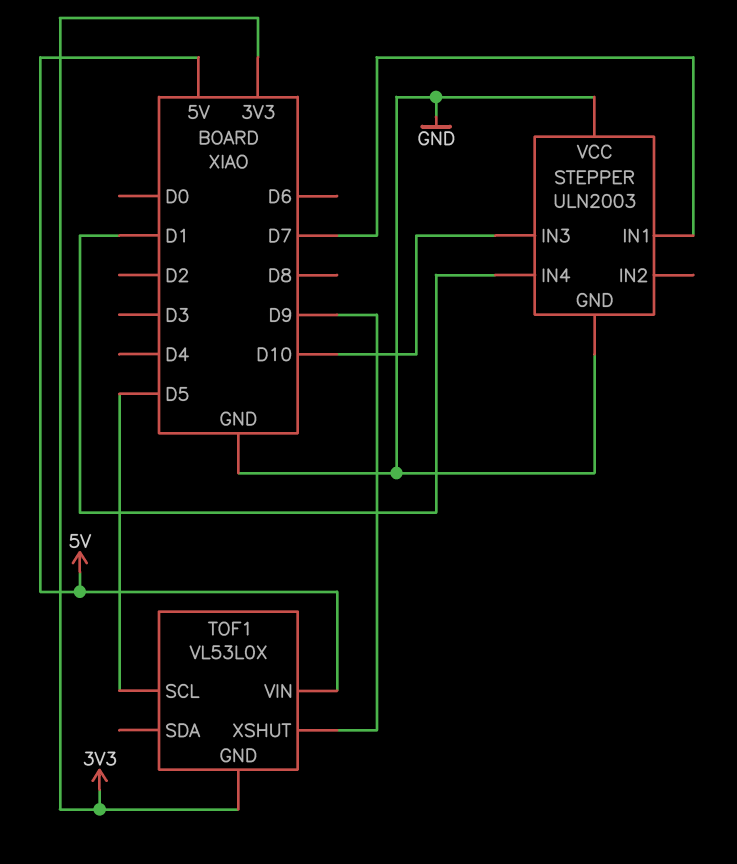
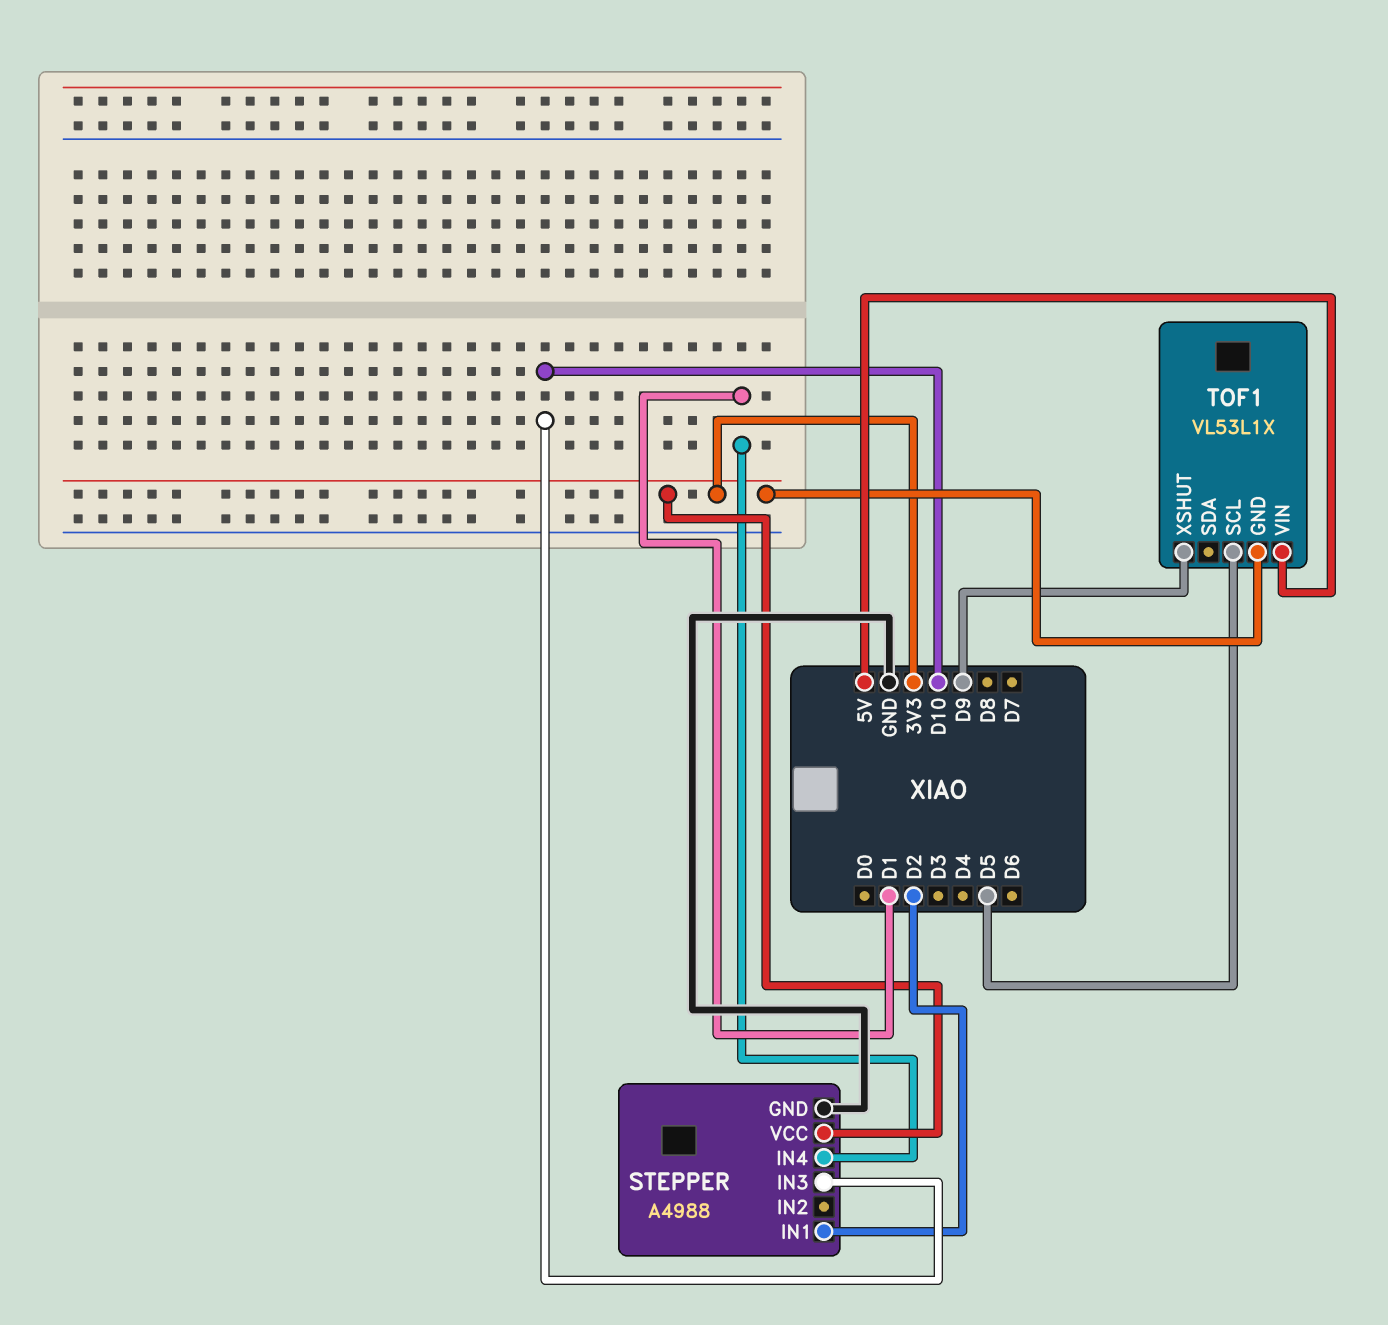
STEPPER: ULN2003 -> A4988
STEPPER pin IN1: D7 -> D2
STEPPER pin VCC: GND -> 3V3
TOF1: VL53L0X -> VL53L1X

